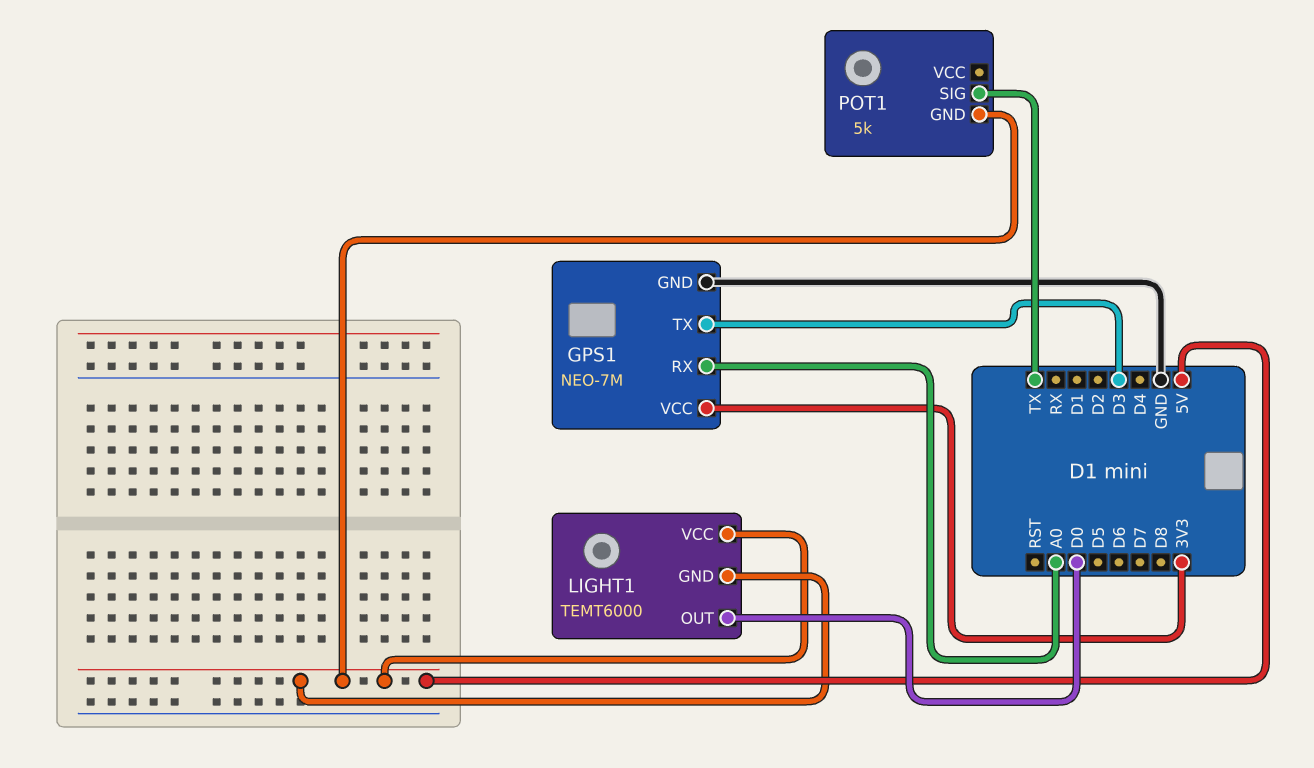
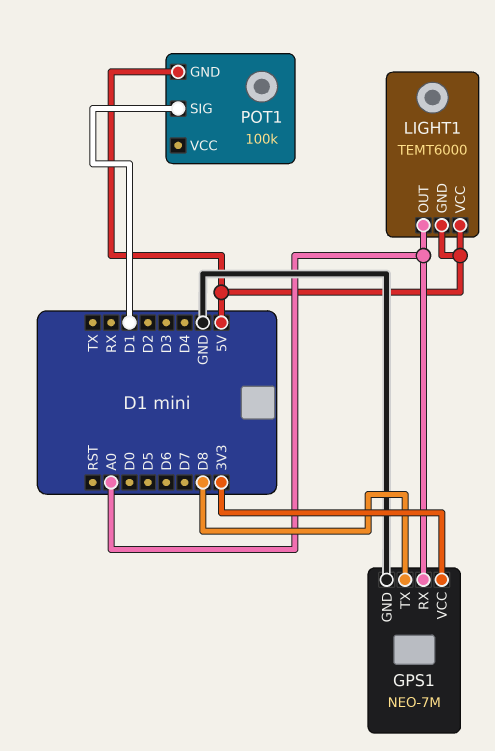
GPS1 pin TX: D3 -> D8
LIGHT1 pin OUT: D0 -> A0
POT1: 5k -> 100k
POT1 pin SIG: TX -> D1

